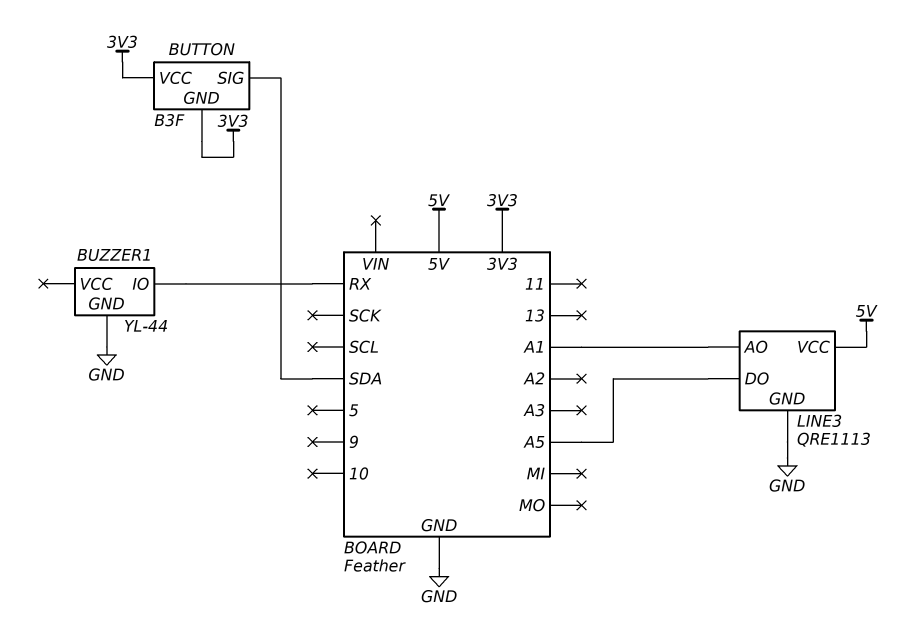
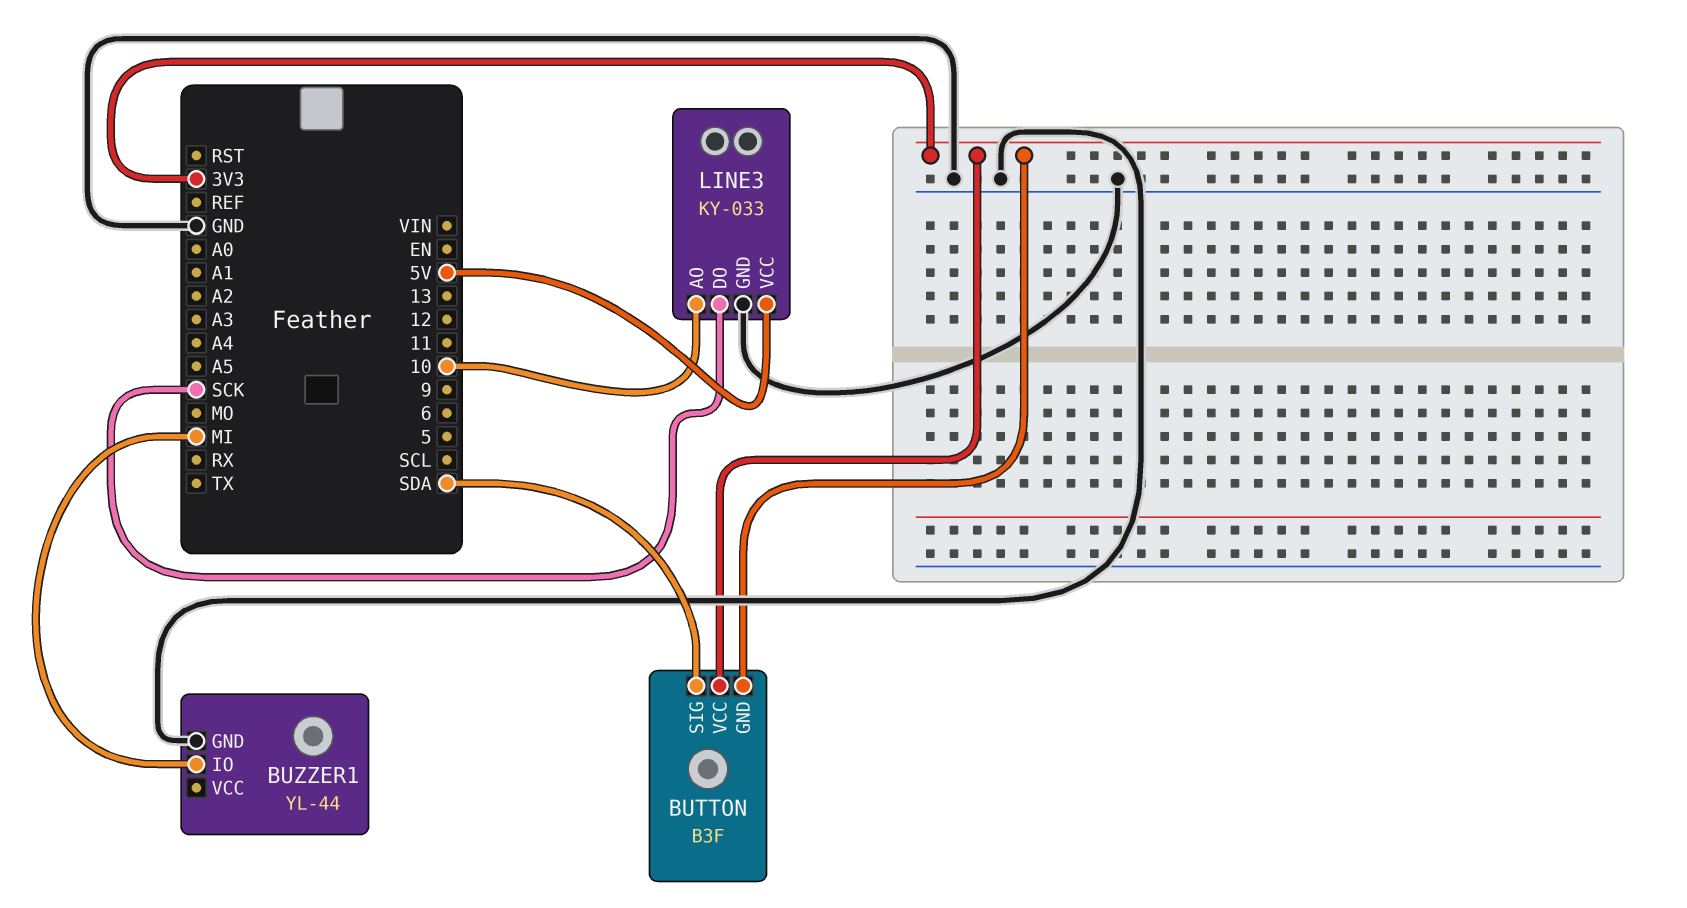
BUZZER1 pin IO: RX -> MI
LINE3: QRE1113 -> KY-033
LINE3 pin AO: A1 -> 10
LINE3 pin DO: A5 -> SCK

